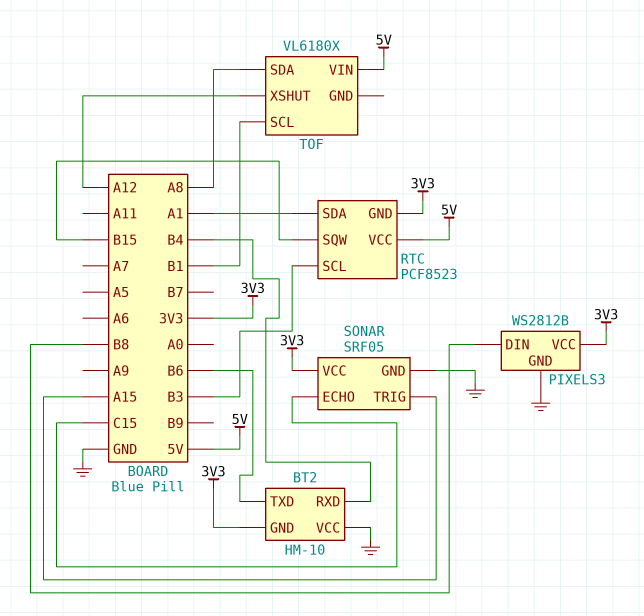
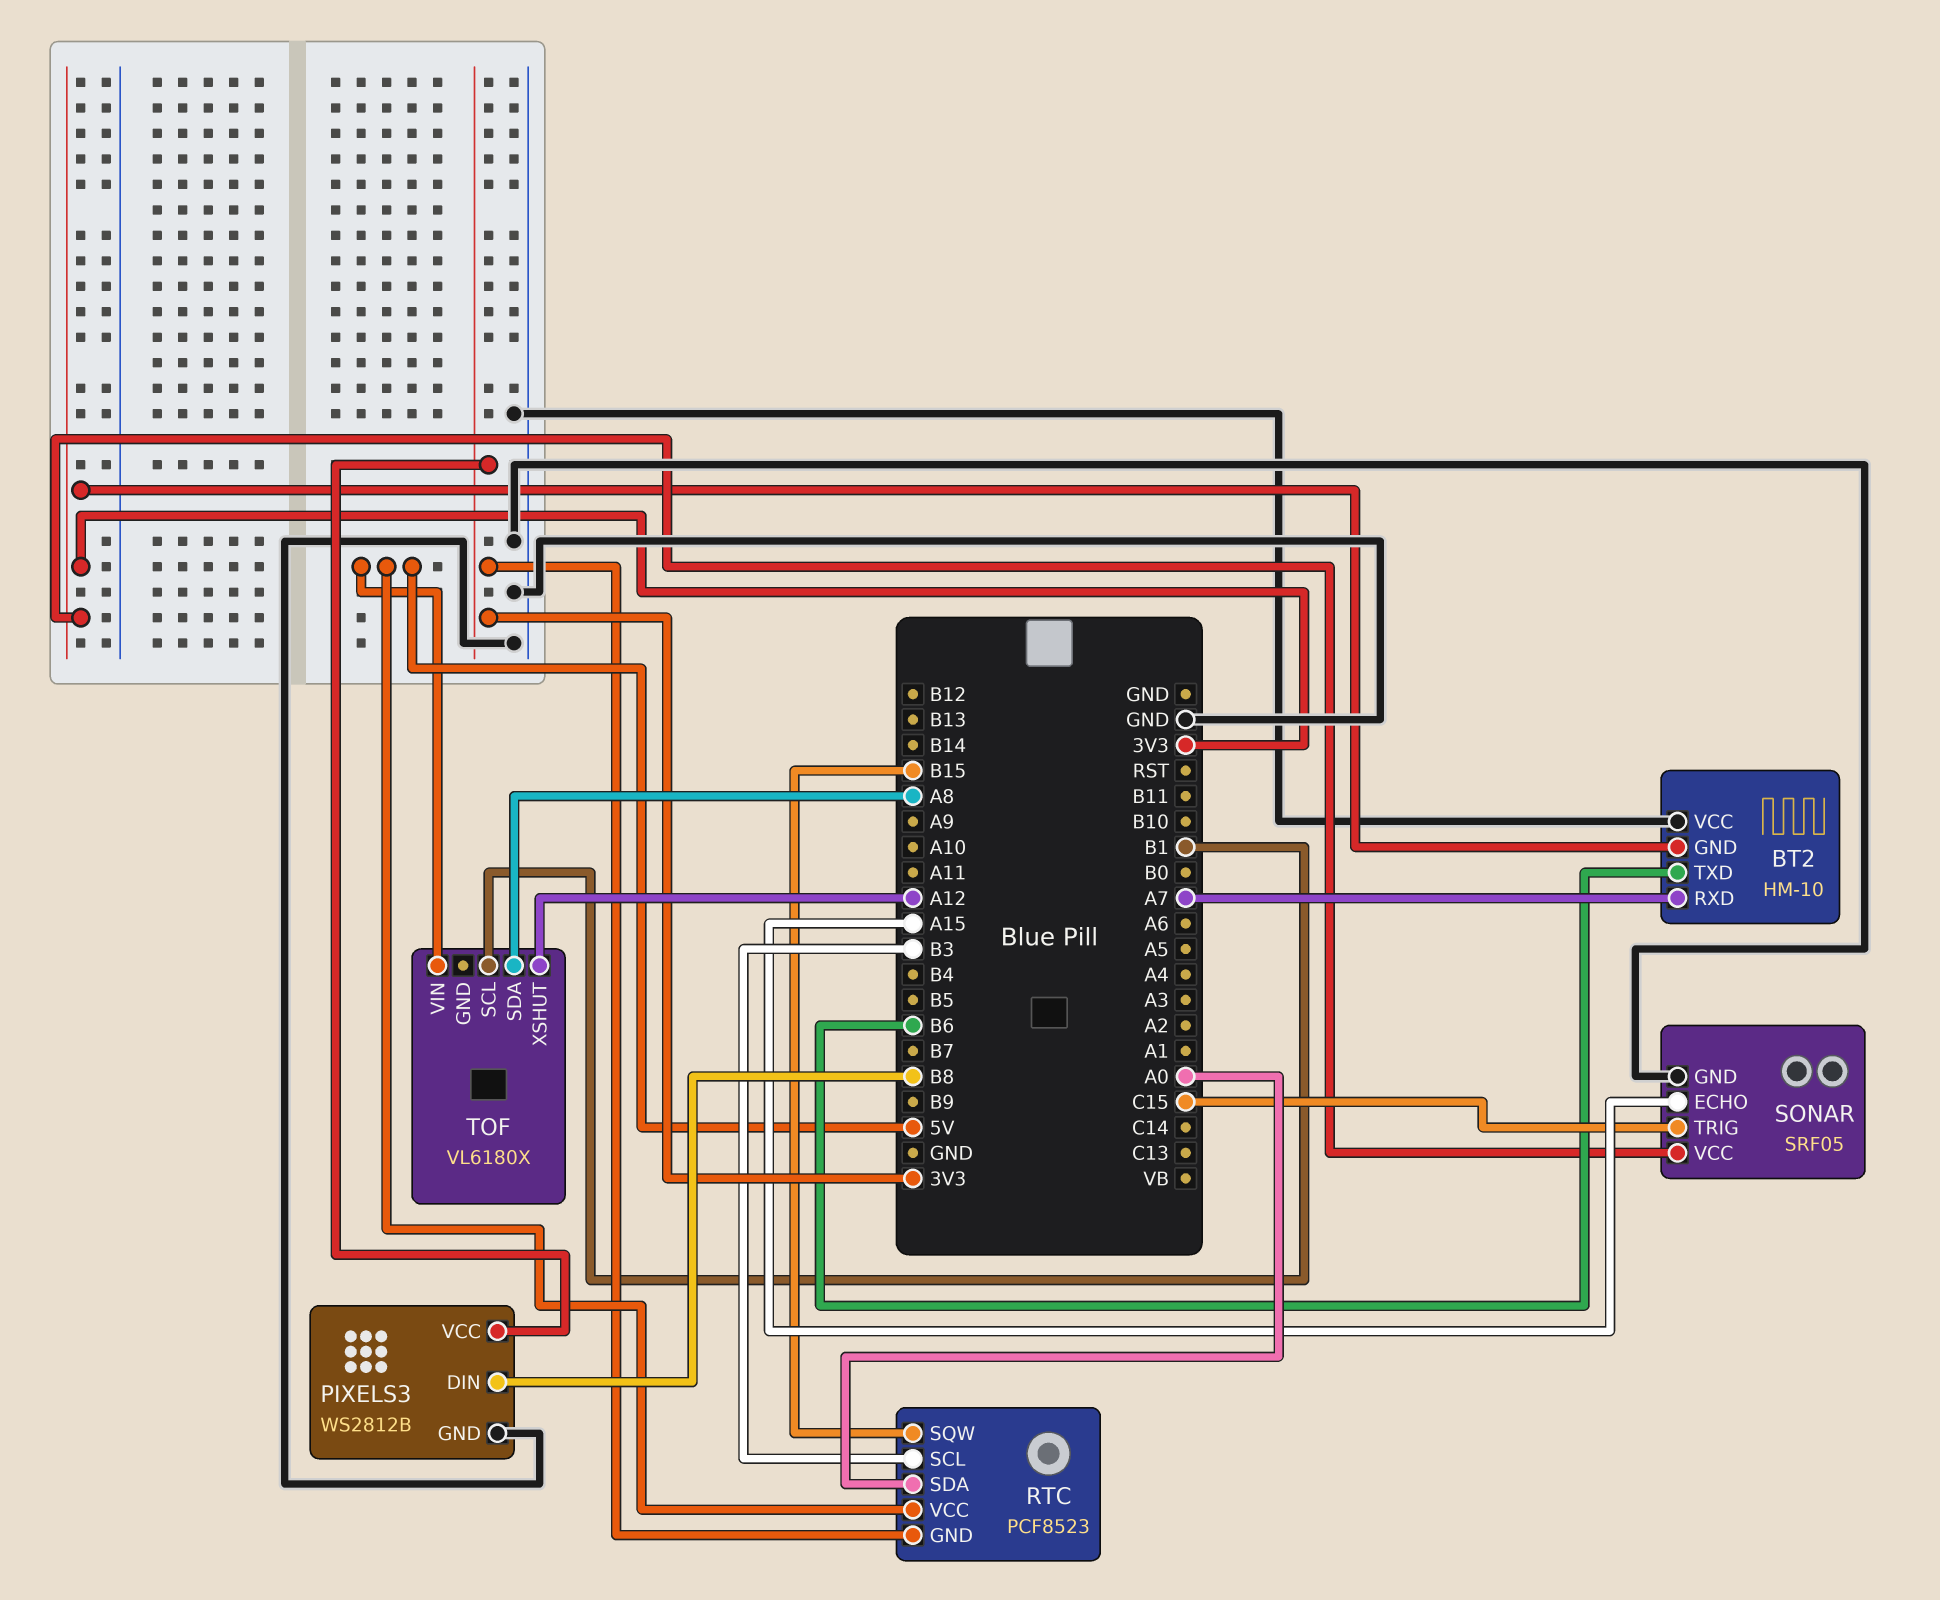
BT2 pin RXD: B4 -> A7
RTC pin SDA: A1 -> A0
SONAR pin ECHO: C15 -> A15
SONAR pin TRIG: A15 -> C15

